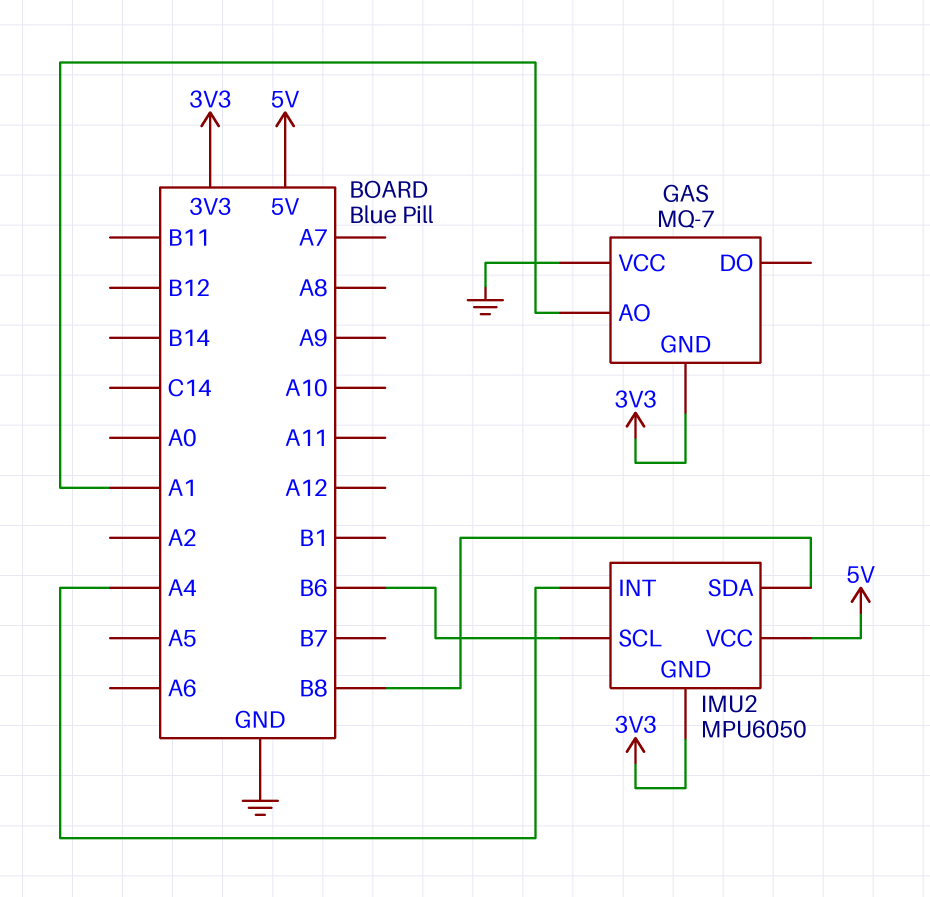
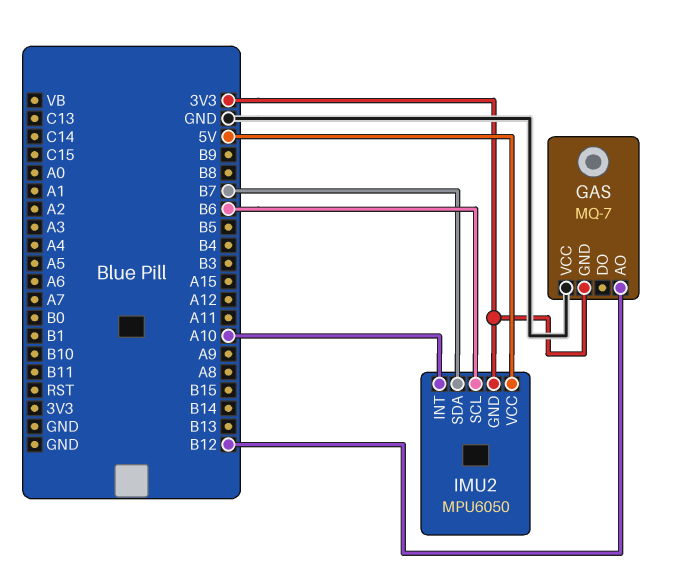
GAS pin AO: A1 -> B12
IMU2 pin INT: A4 -> A10
IMU2 pin SDA: B8 -> B7

